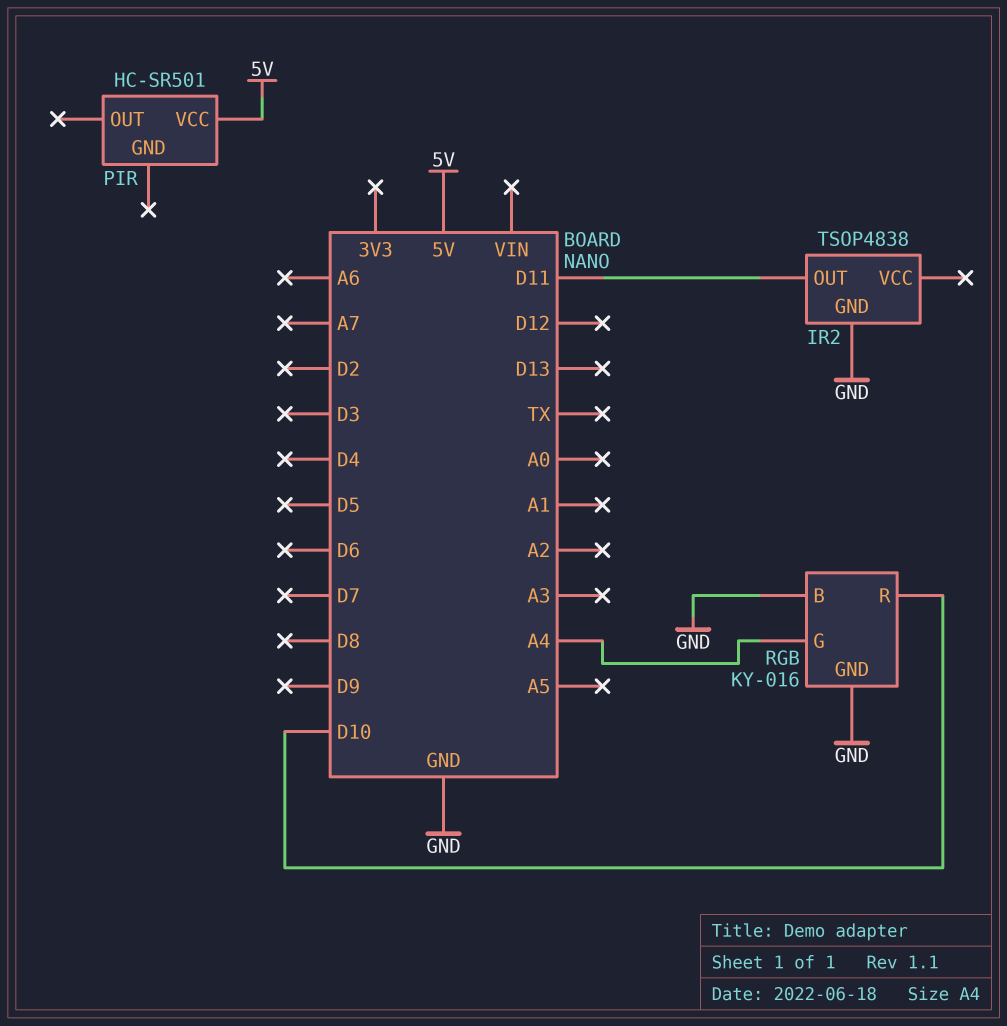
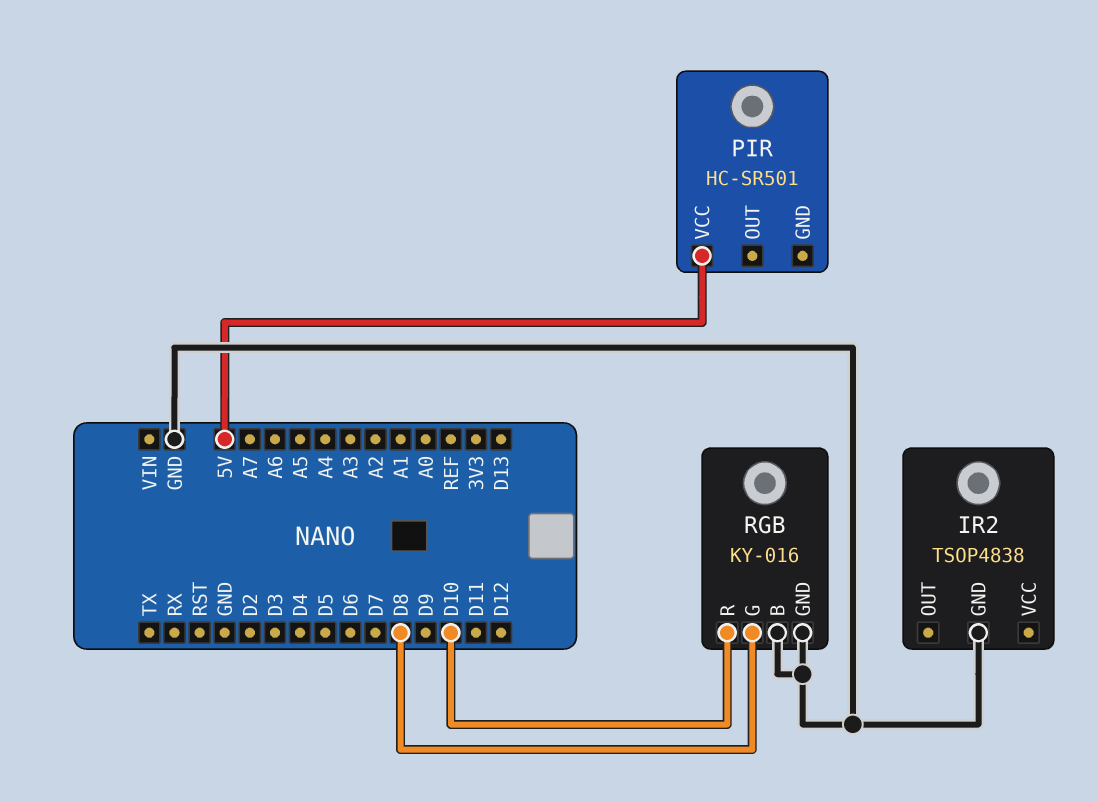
IR2 pin OUT: D11 -> none
RGB pin G: A4 -> D8

